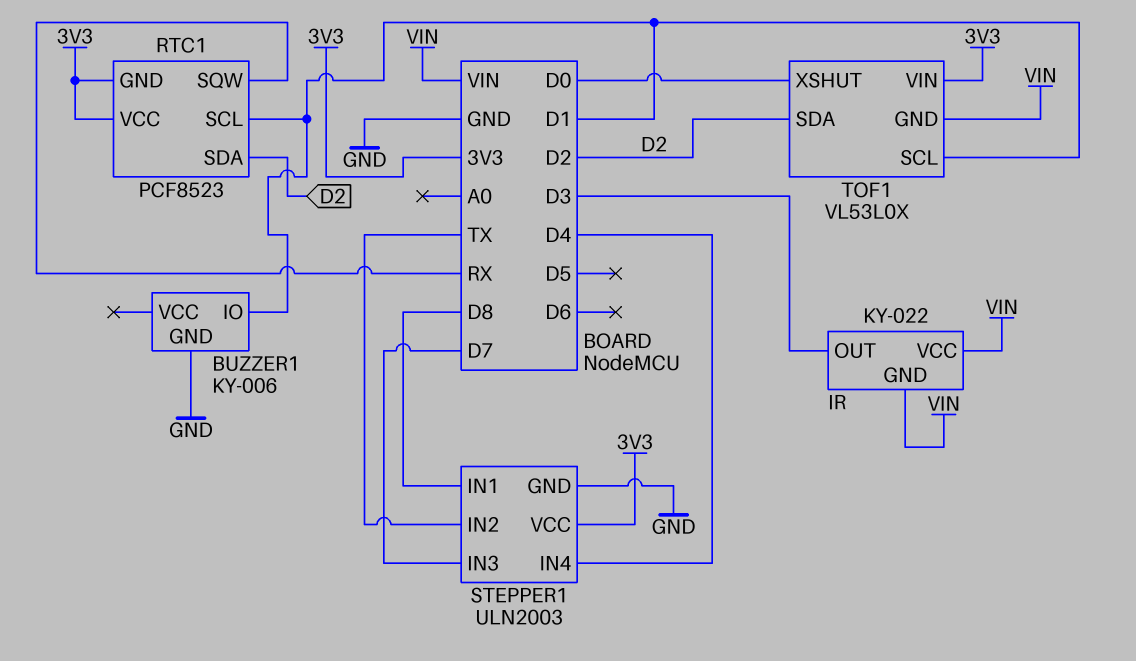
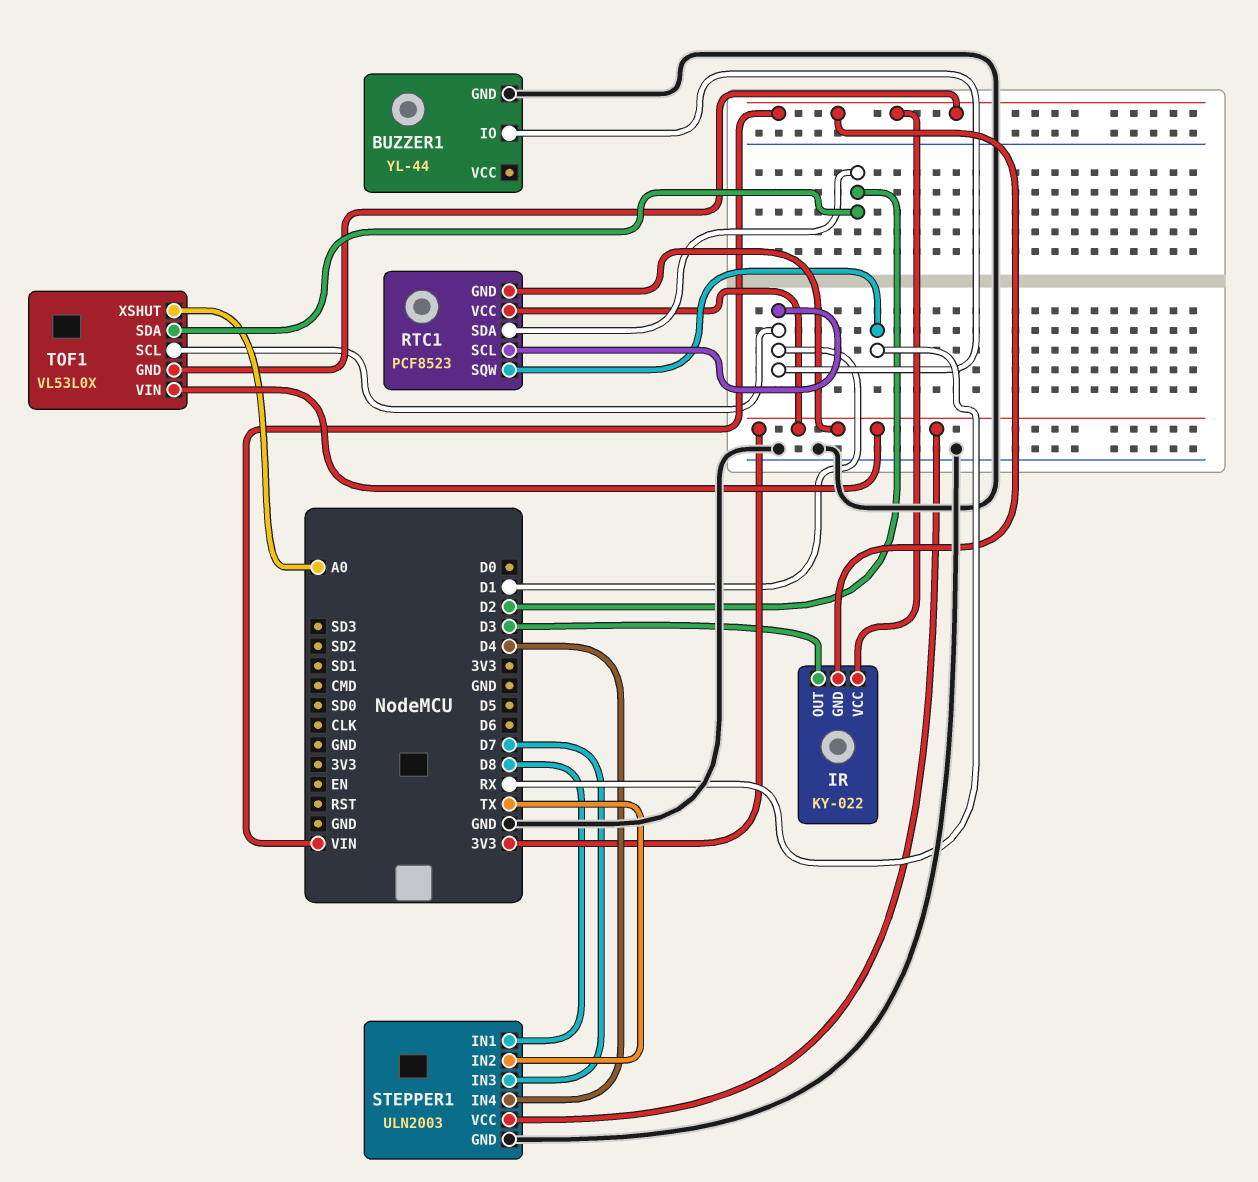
BUZZER1: KY-006 -> YL-44
TOF1 pin XSHUT: D0 -> A0

